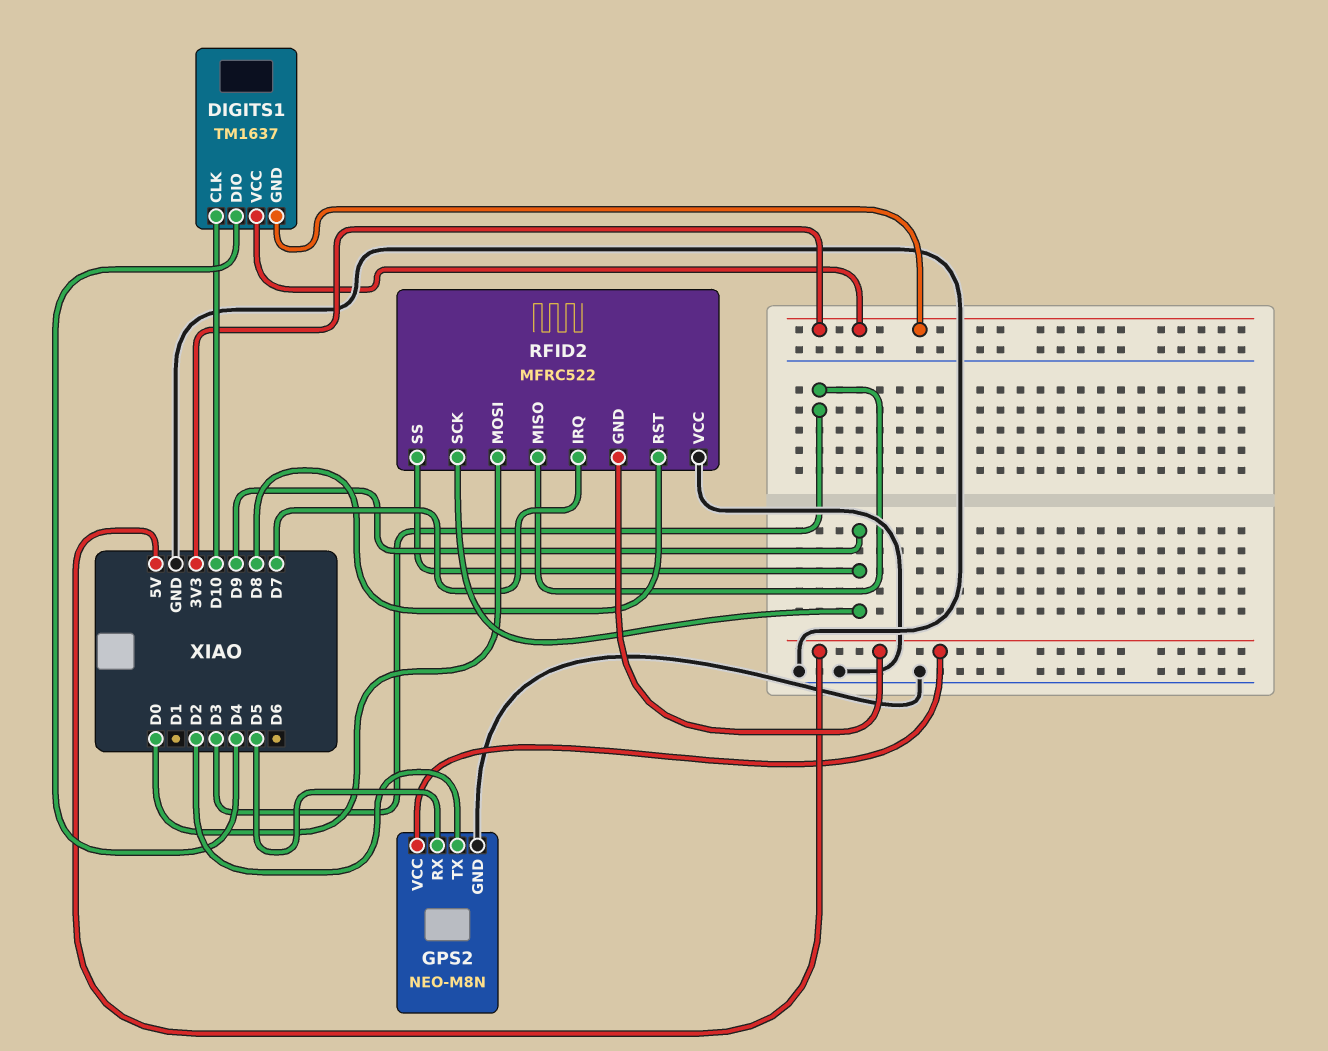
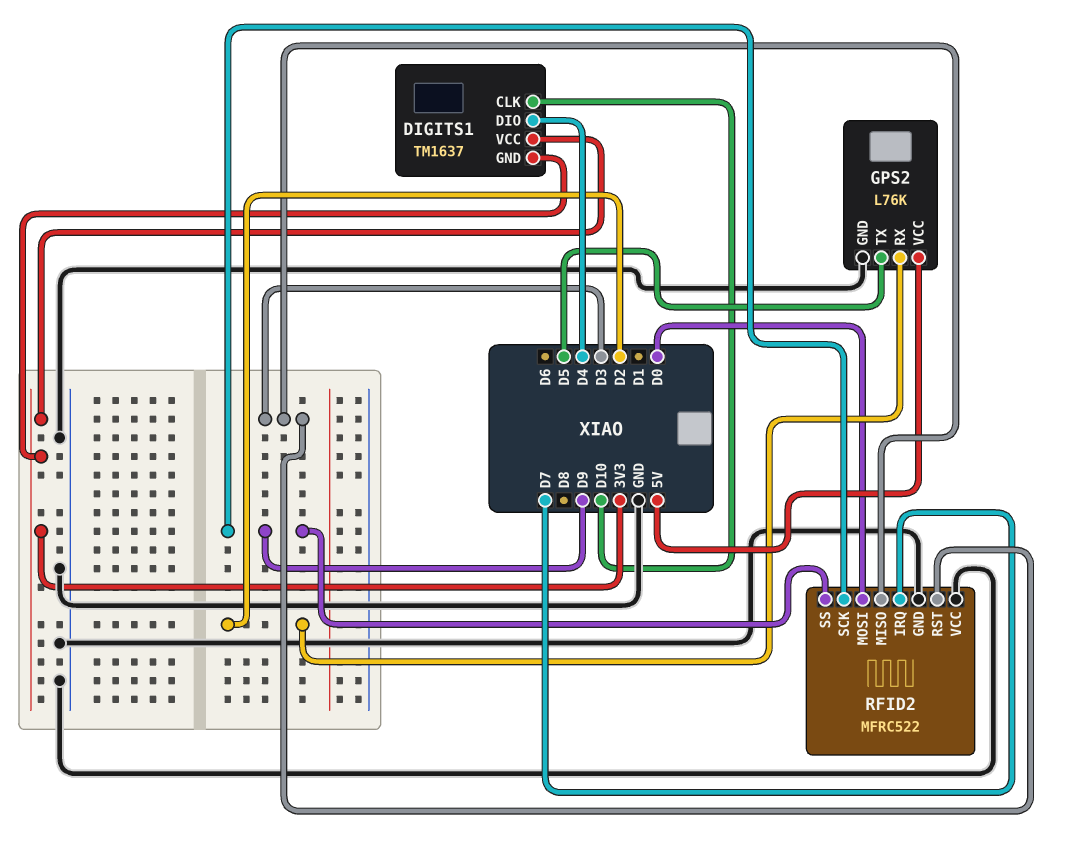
GPS2: NEO-M8N -> L76K
GPS2 pin RX: D5 -> D2
GPS2 pin TX: D2 -> D5
RFID2 pin GND: 5V -> GND
RFID2 pin RST: D8 -> D3

